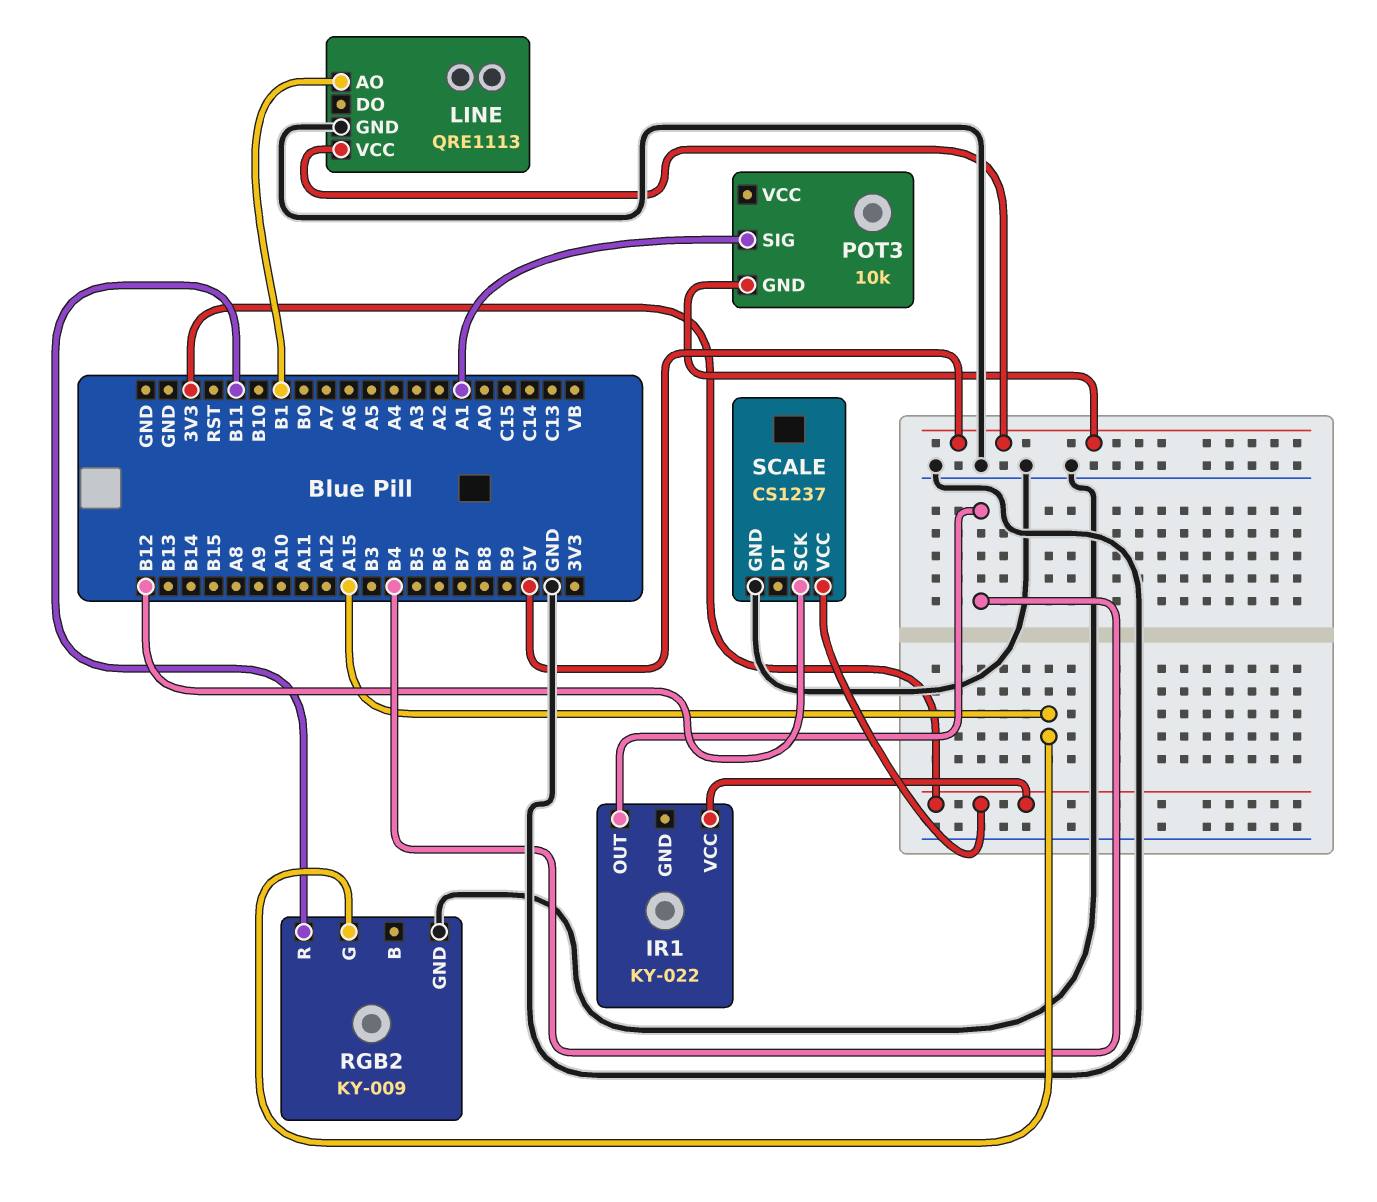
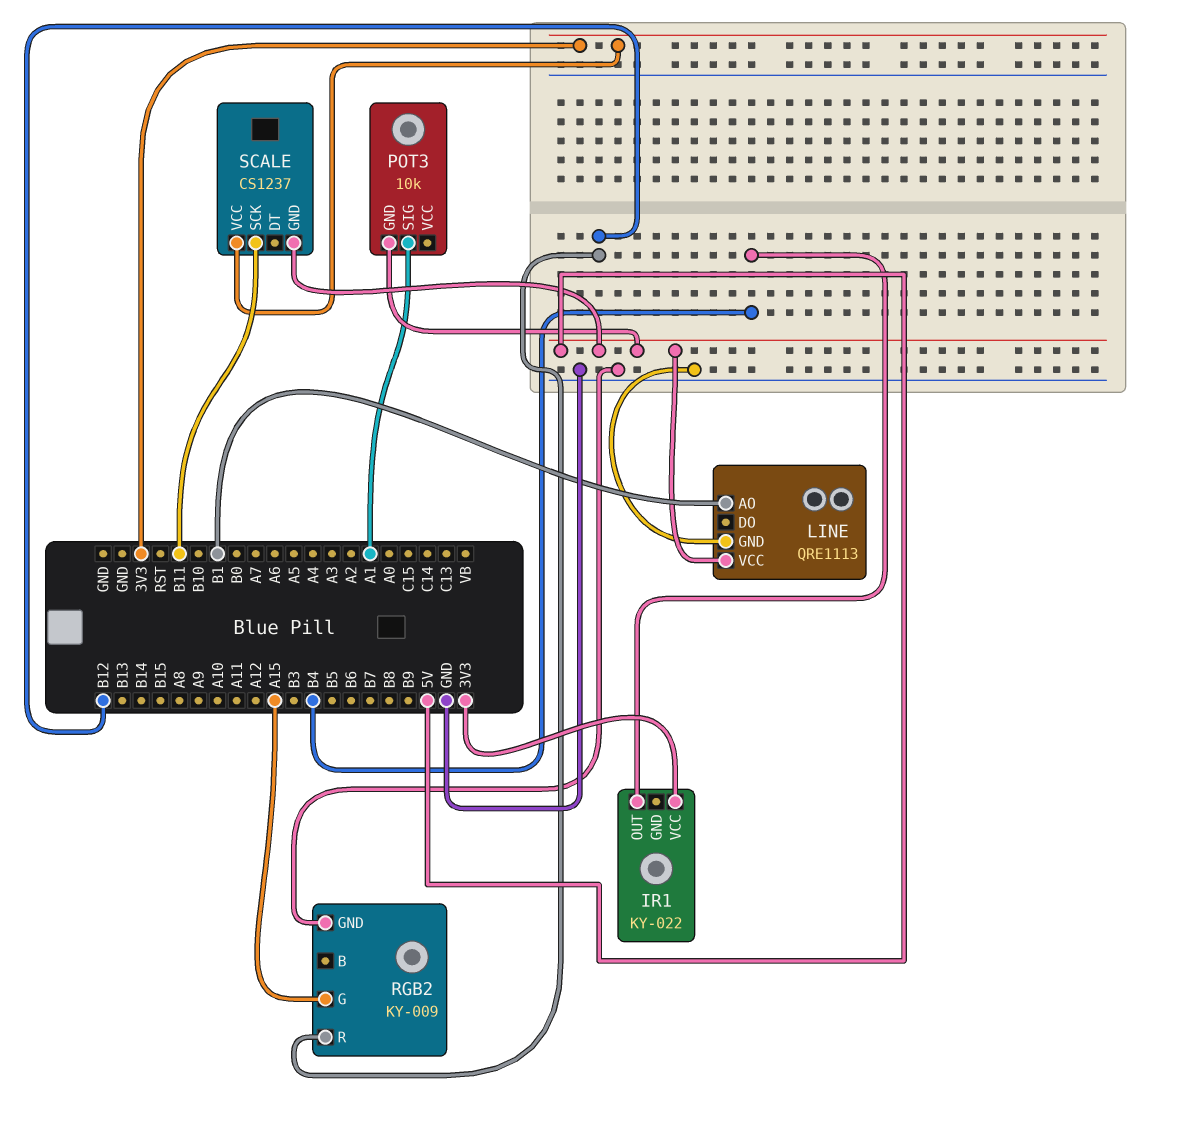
RGB2 pin R: B11 -> B12
SCALE pin GND: GND -> 5V
SCALE pin SCK: B12 -> B11

